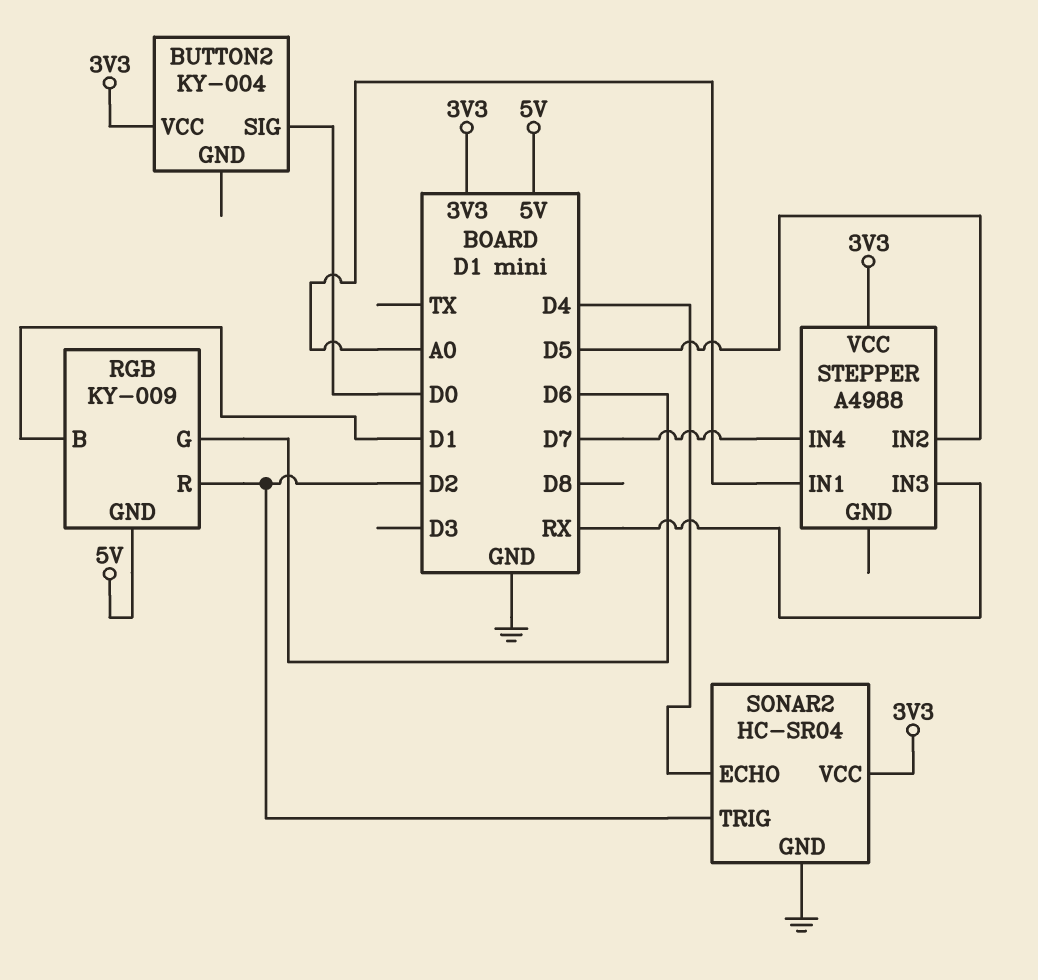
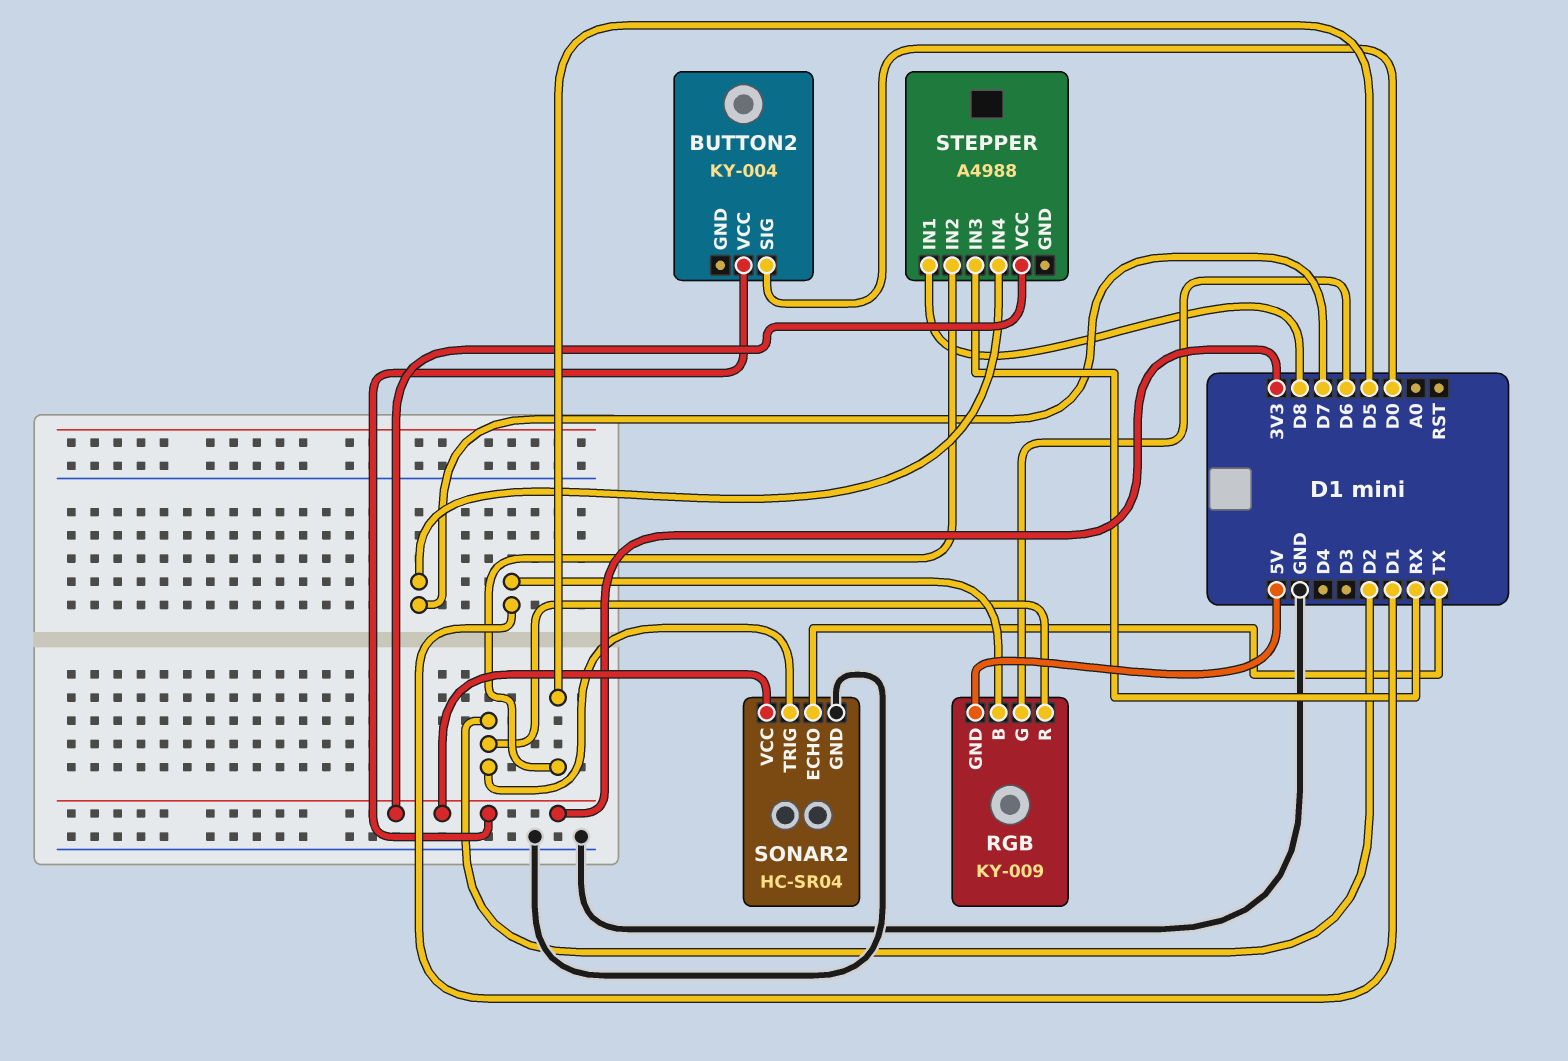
SONAR2 pin ECHO: D4 -> TX
STEPPER pin IN1: A0 -> D8

